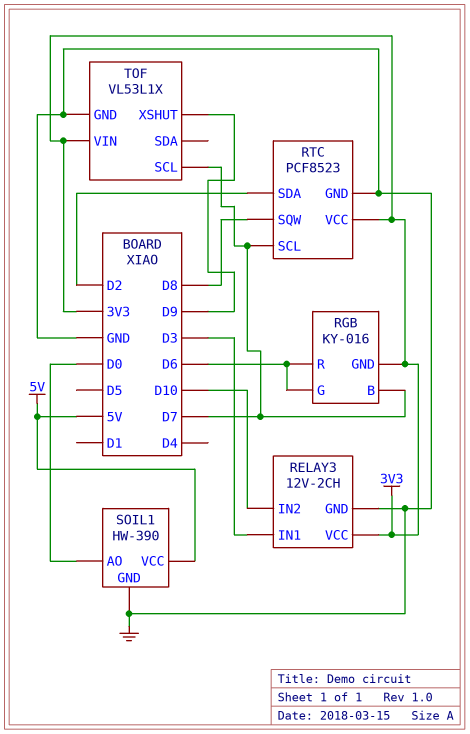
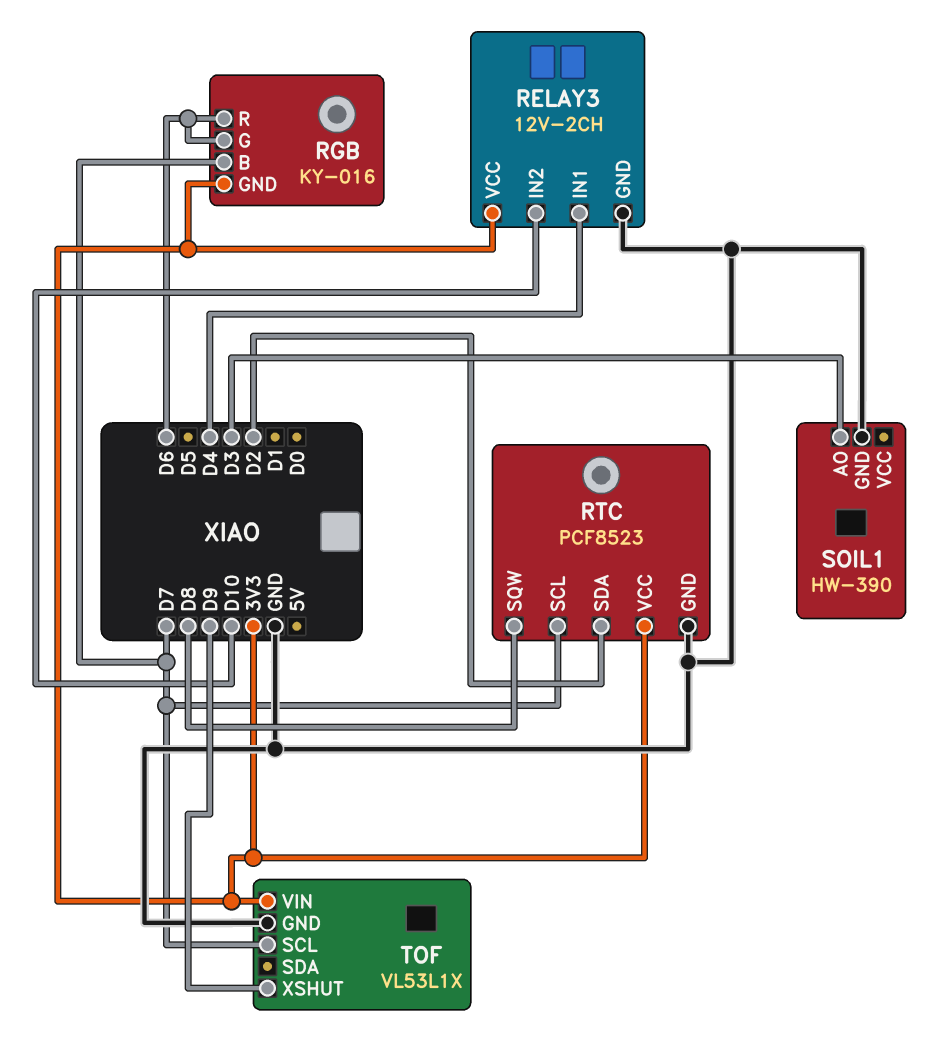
RELAY3 pin IN1: D3 -> D4
SOIL1 pin AO: D0 -> D3
SOIL1 pin VCC: 5V -> none

